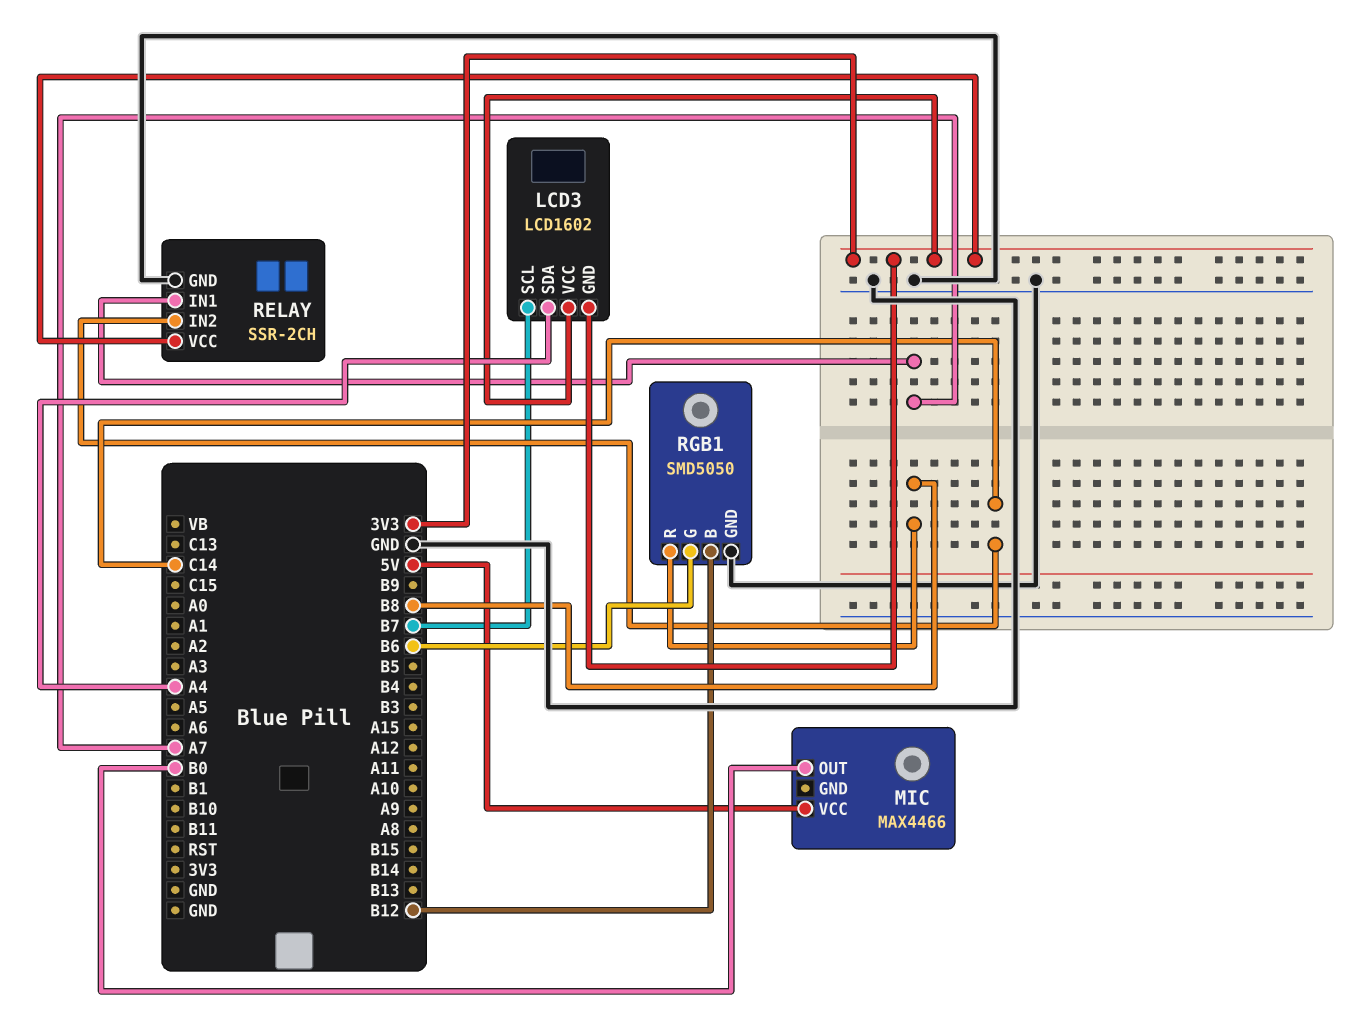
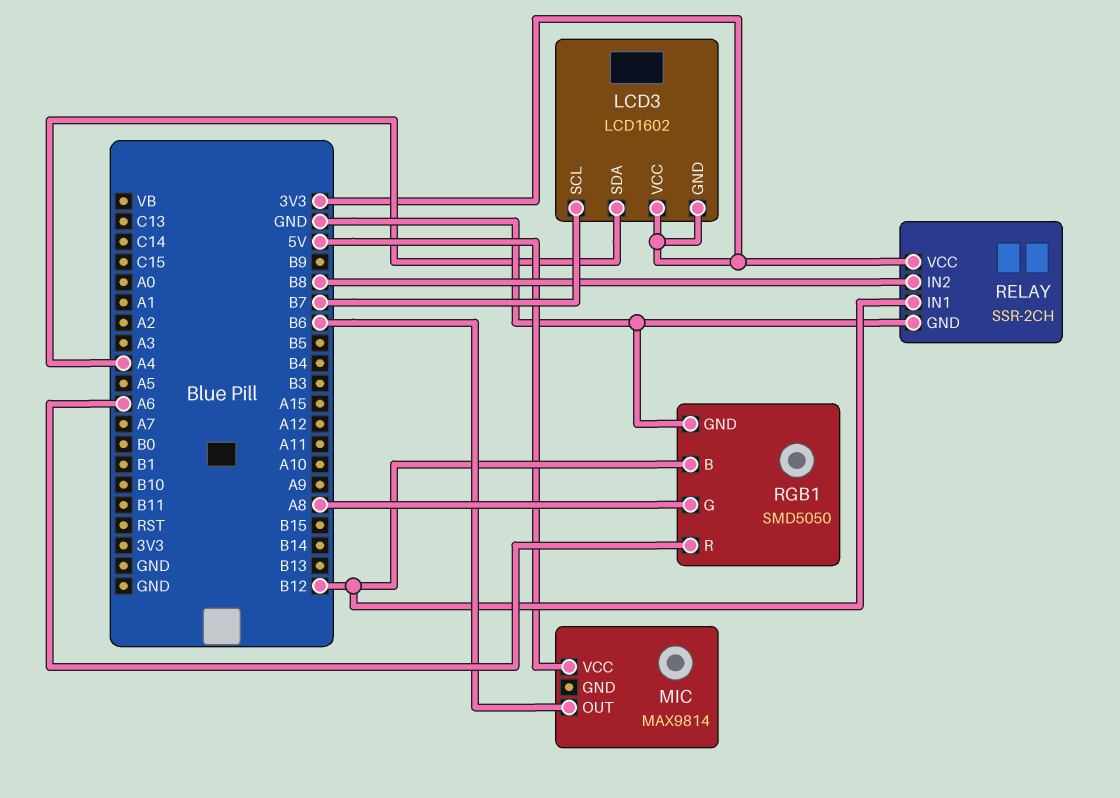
MIC: MAX4466 -> MAX9814
MIC pin OUT: B0 -> B6
RELAY pin IN1: A7 -> B12
RELAY pin IN2: C14 -> B8
RGB1 pin G: B6 -> A8
RGB1 pin R: B8 -> A6

